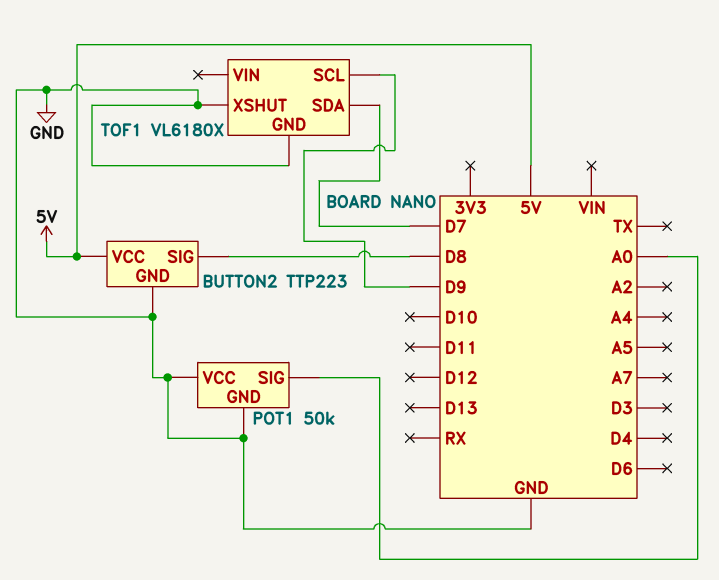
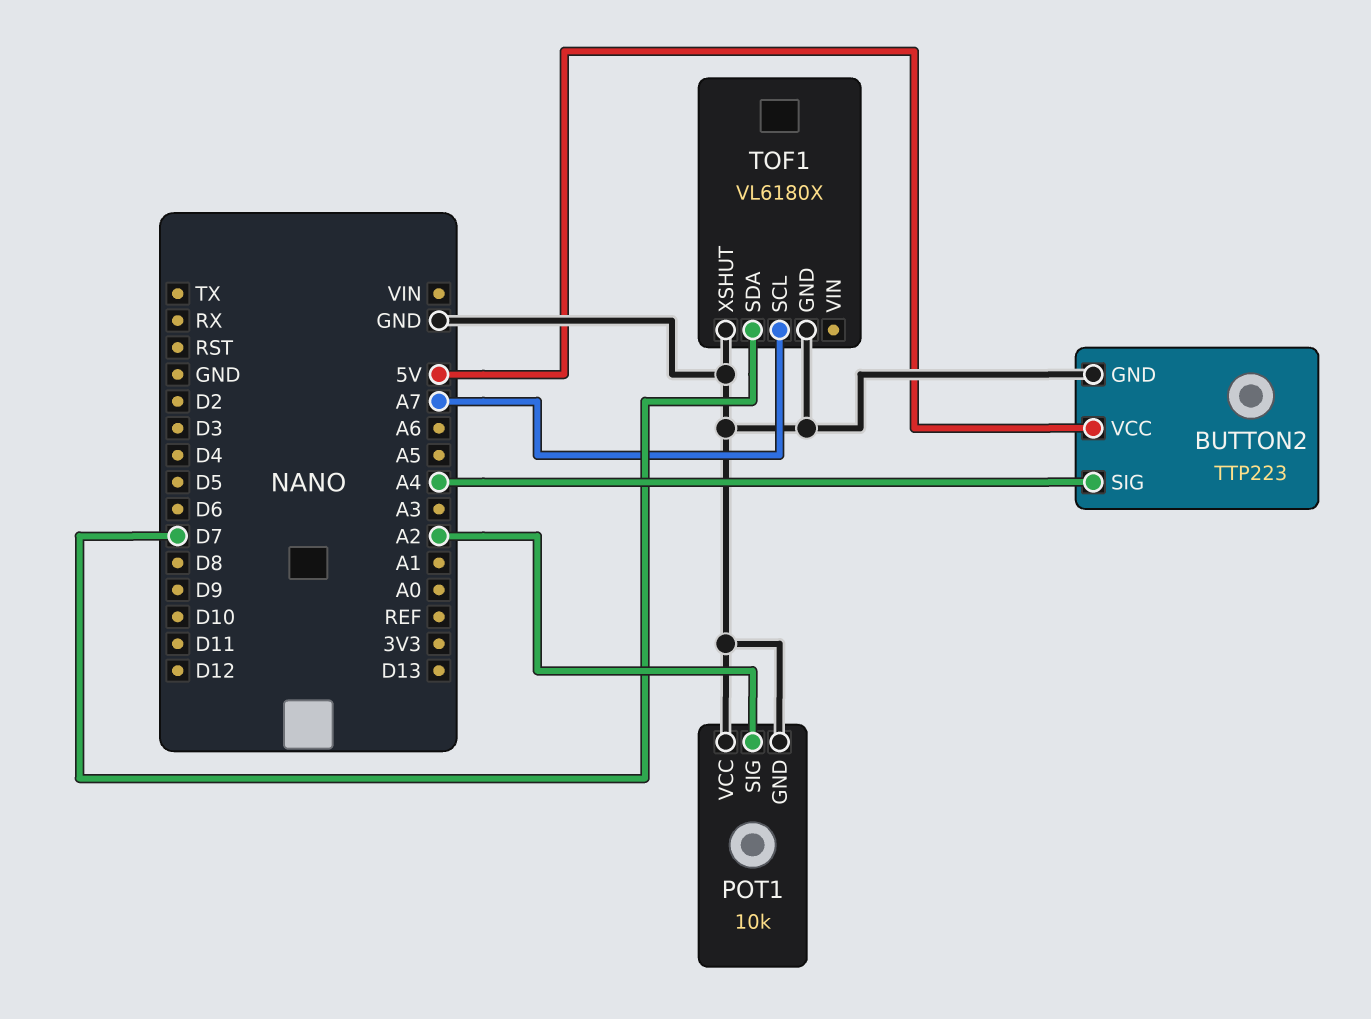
BUTTON2 pin SIG: D8 -> A4
POT1: 50k -> 10k
POT1 pin SIG: A0 -> A2
TOF1 pin SCL: D9 -> A7

